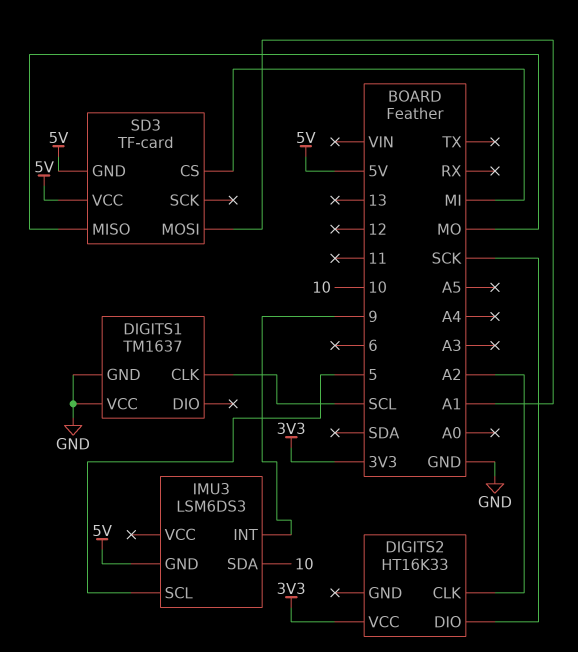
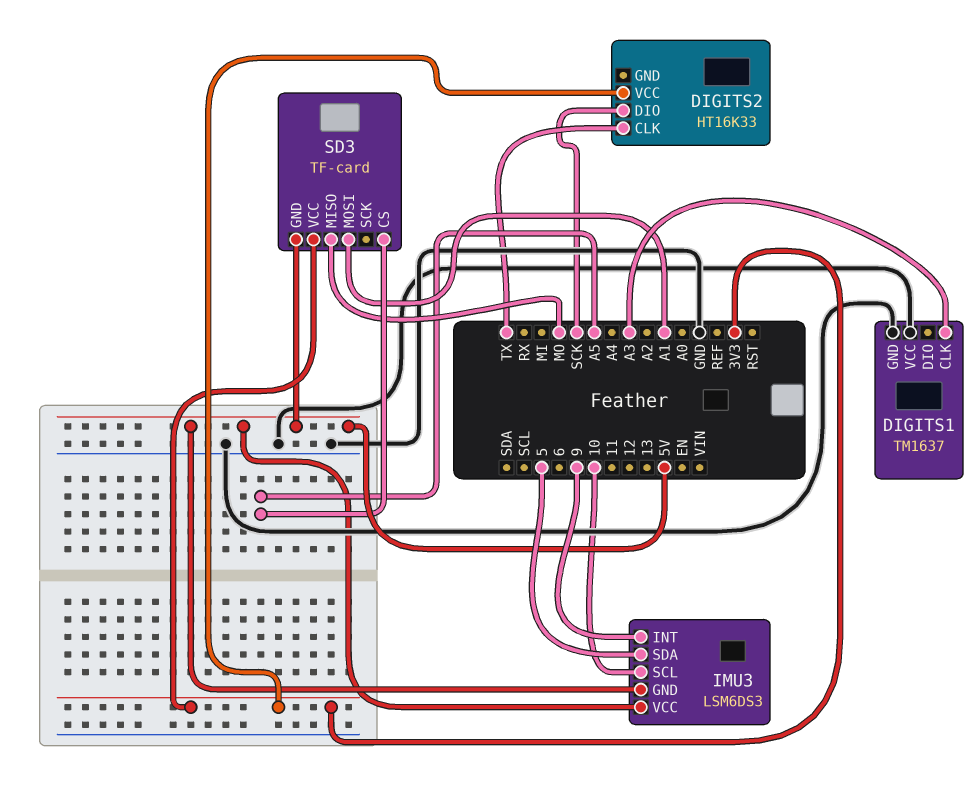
DIGITS1 pin CLK: SCL -> A3
DIGITS2 pin CLK: A2 -> TX
IMU3 pin SCL: 5 -> 10
IMU3 pin SDA: 10 -> 5
IMU3 pin VCC: none -> 5V
SD3 pin CS: MI -> A5
SD3 pin VCC: 5V -> 3V3

